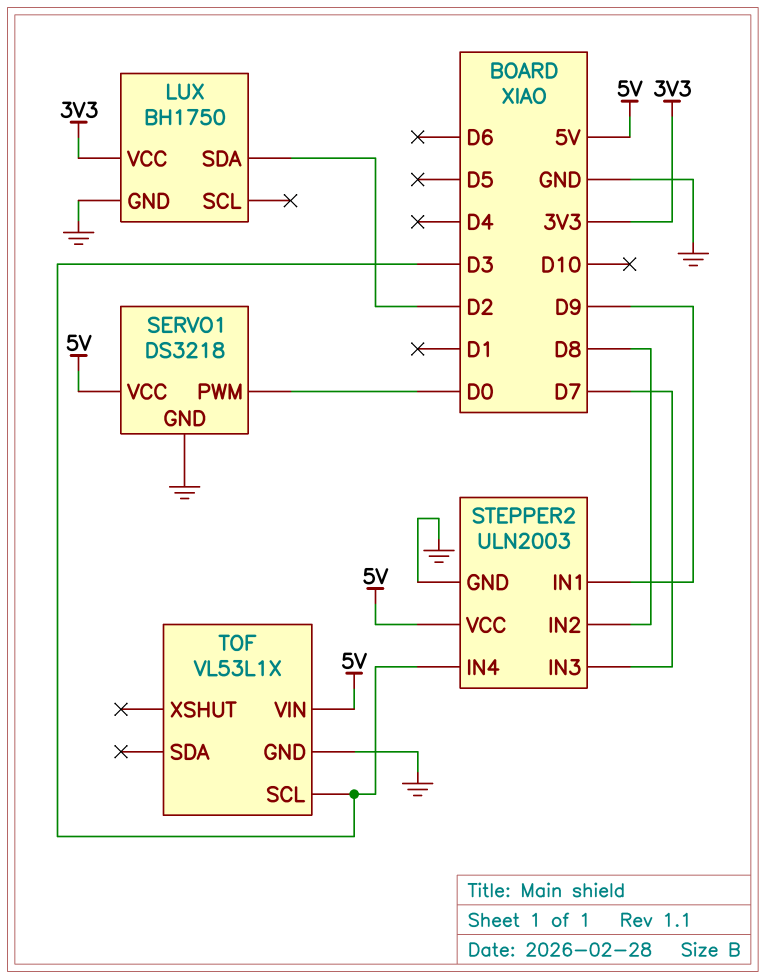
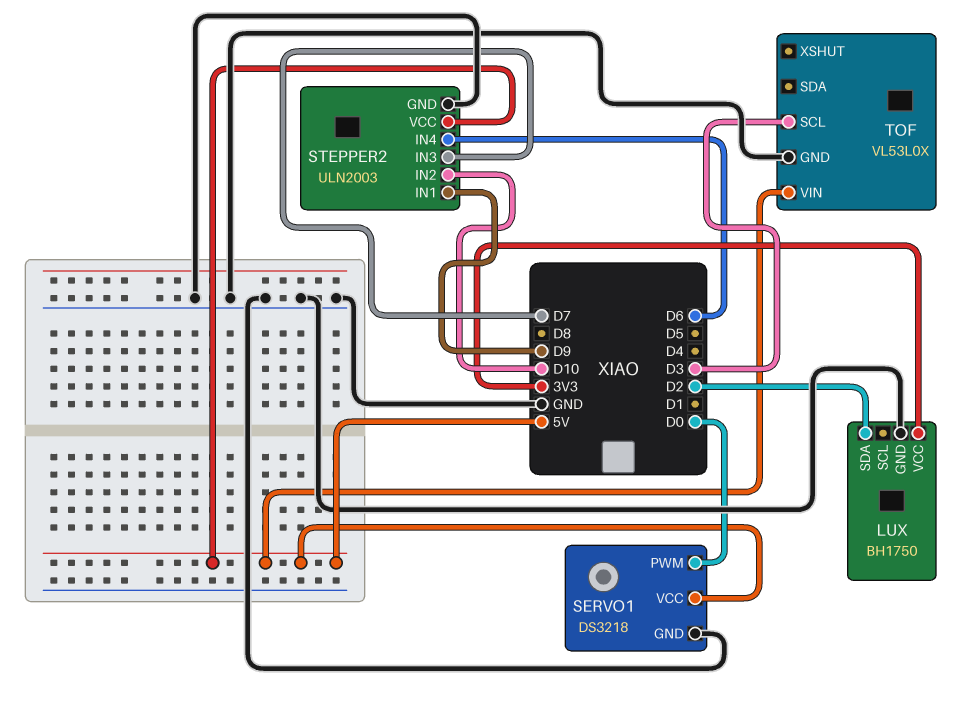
STEPPER2 pin IN2: D8 -> D10
STEPPER2 pin IN4: D3 -> D6
TOF: VL53L1X -> VL53L0X

